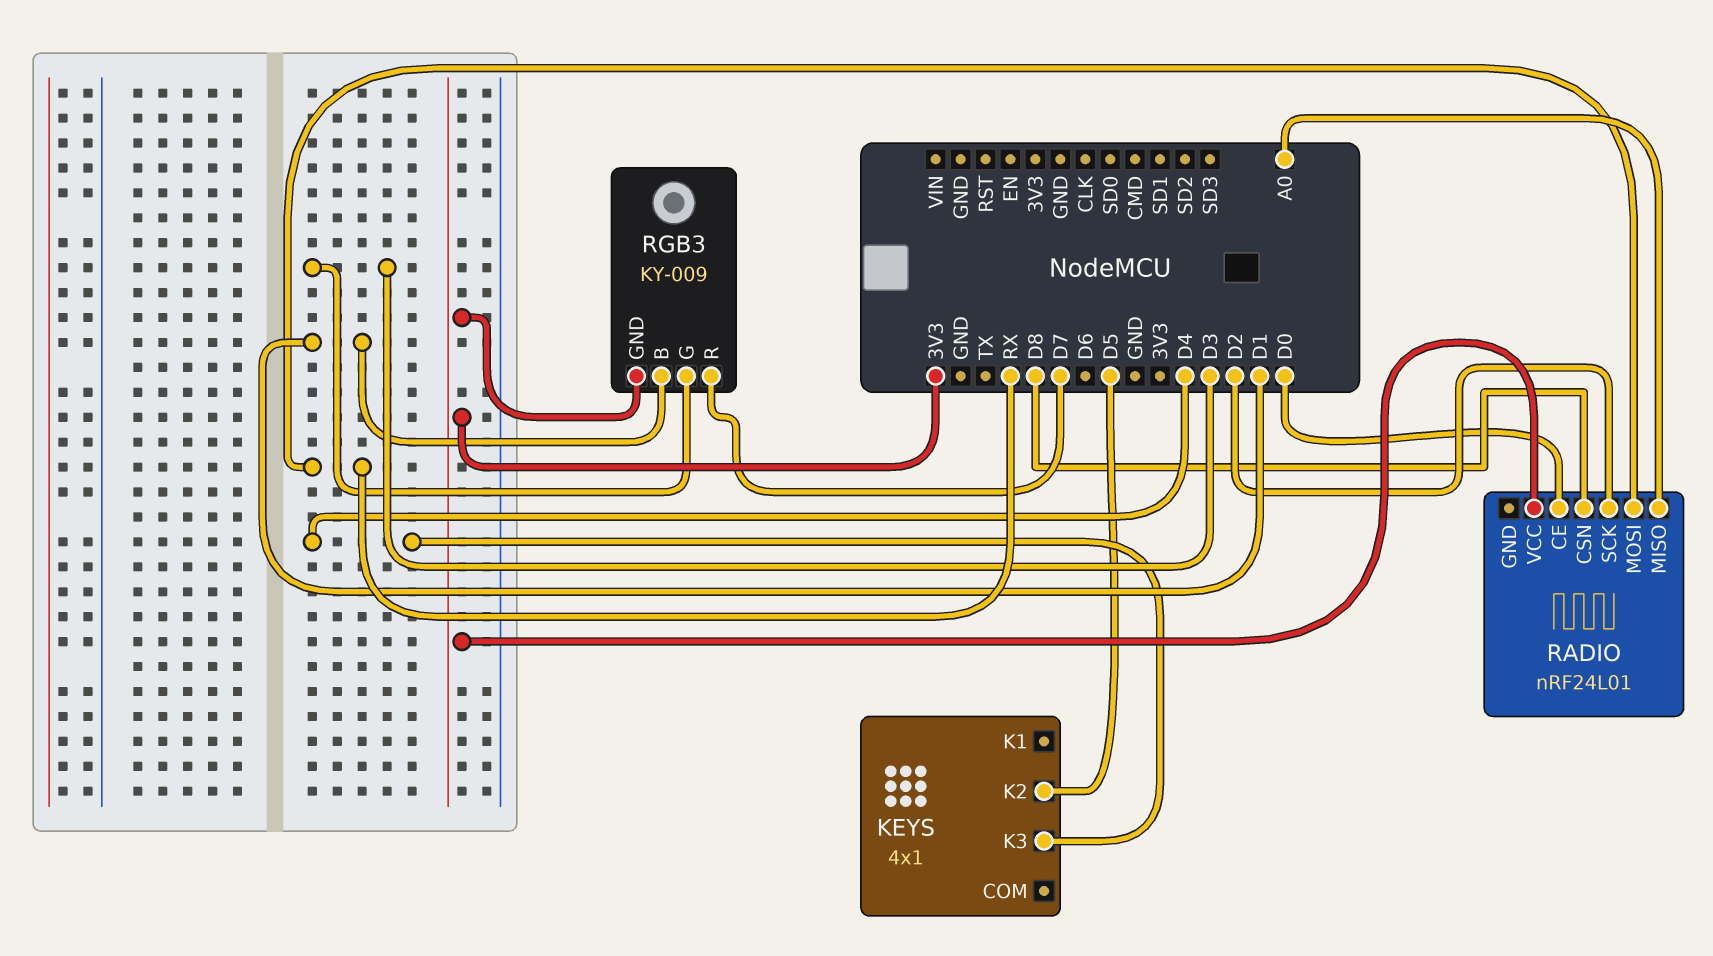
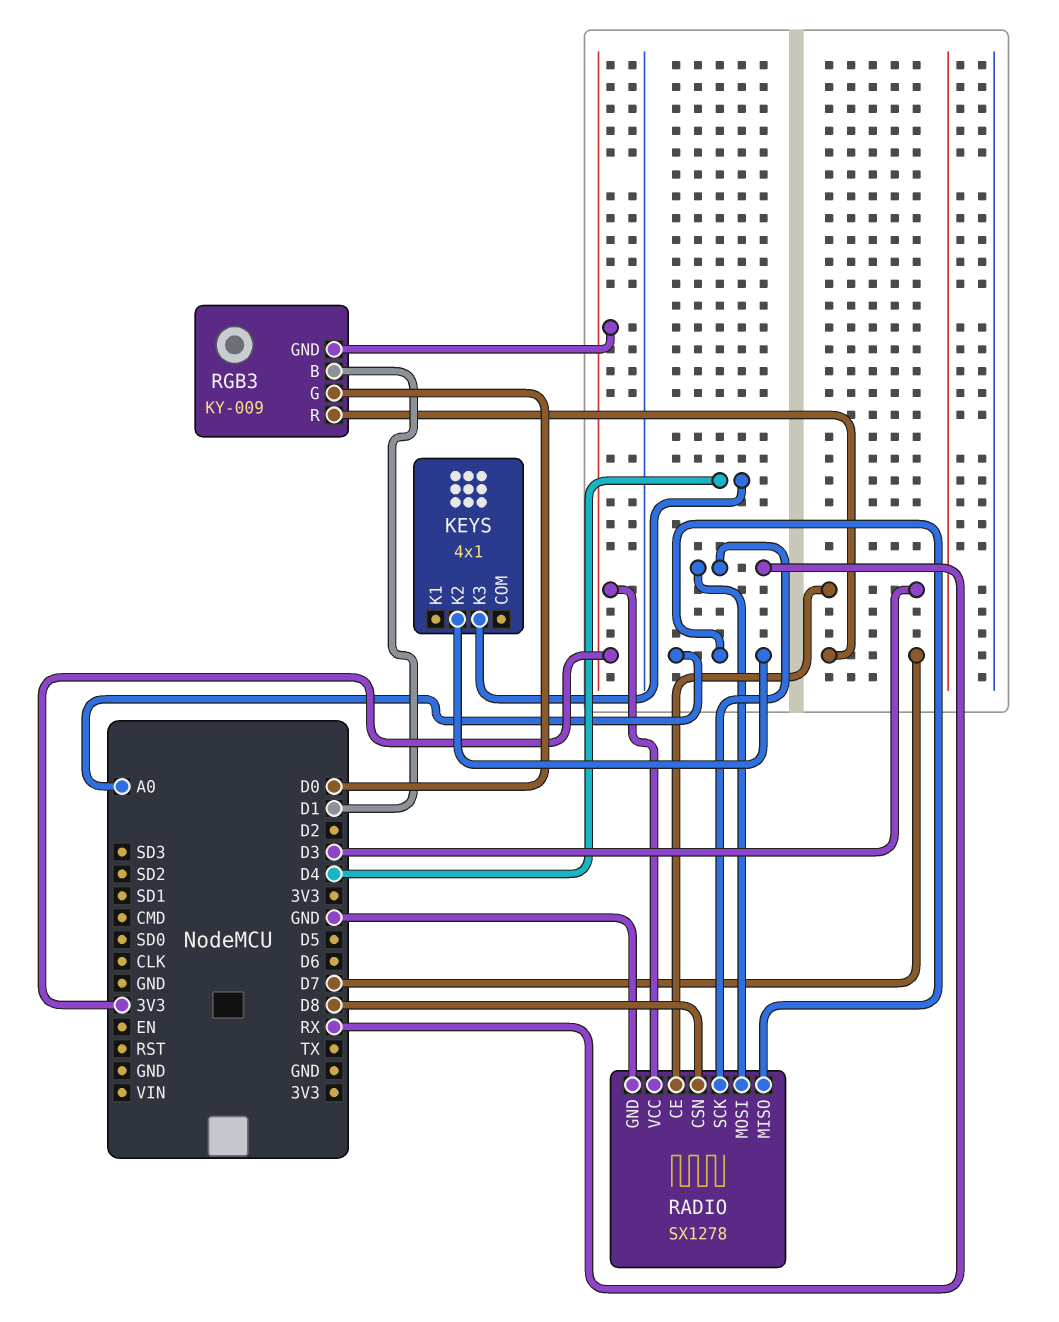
KEYS pin K2: D5 -> A0
RADIO: nRF24L01 -> SX1278
RADIO pin CE: D0 -> D3
RADIO pin GND: none -> GND
RADIO pin SCK: D2 -> RX
RGB3 pin G: D3 -> D0

